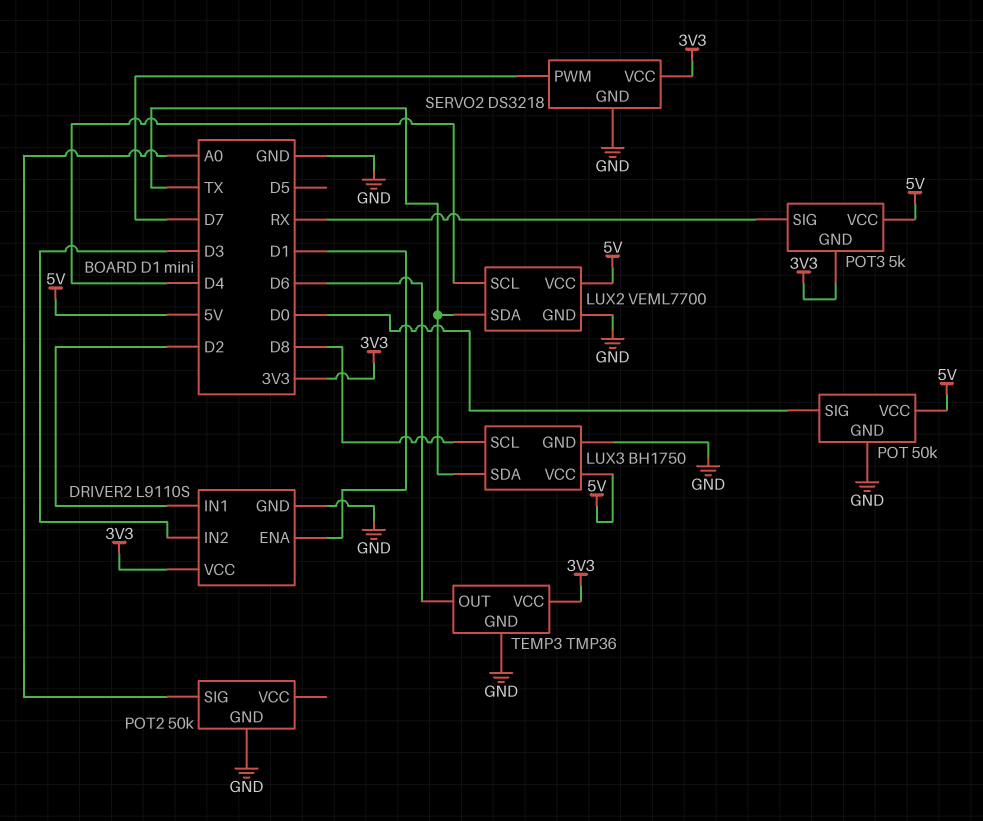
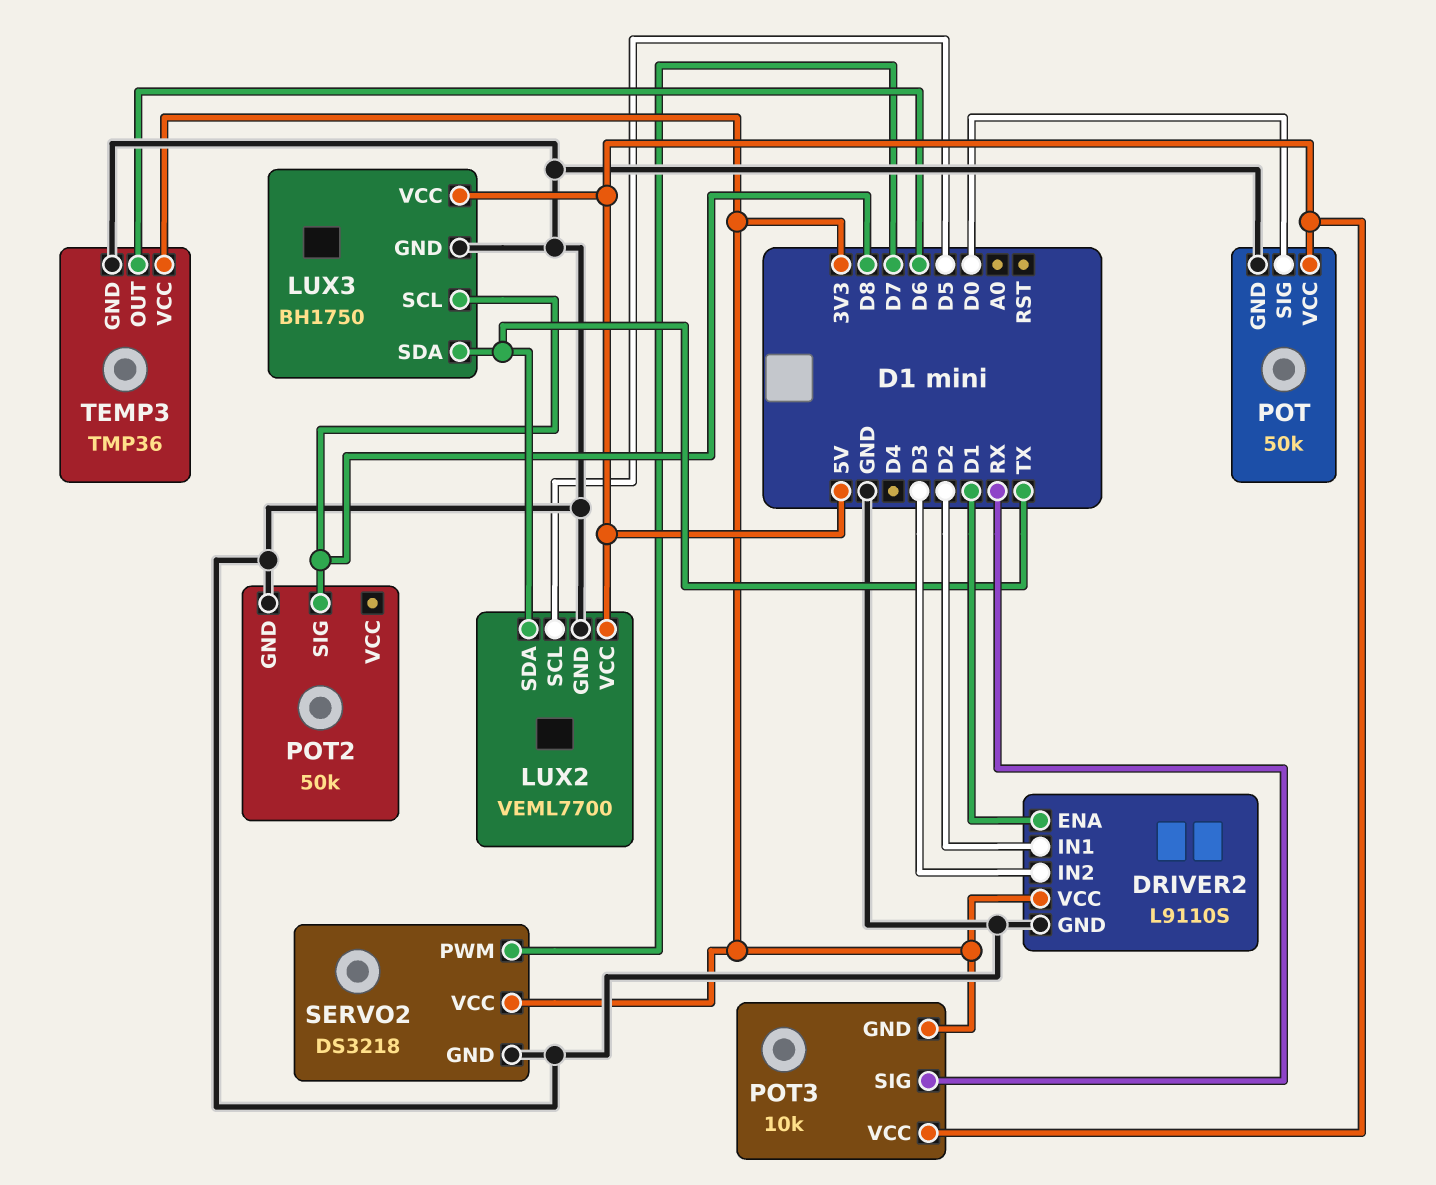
LUX2 pin SCL: D4 -> D5
POT2 pin SIG: A0 -> D8
POT3: 5k -> 10k

